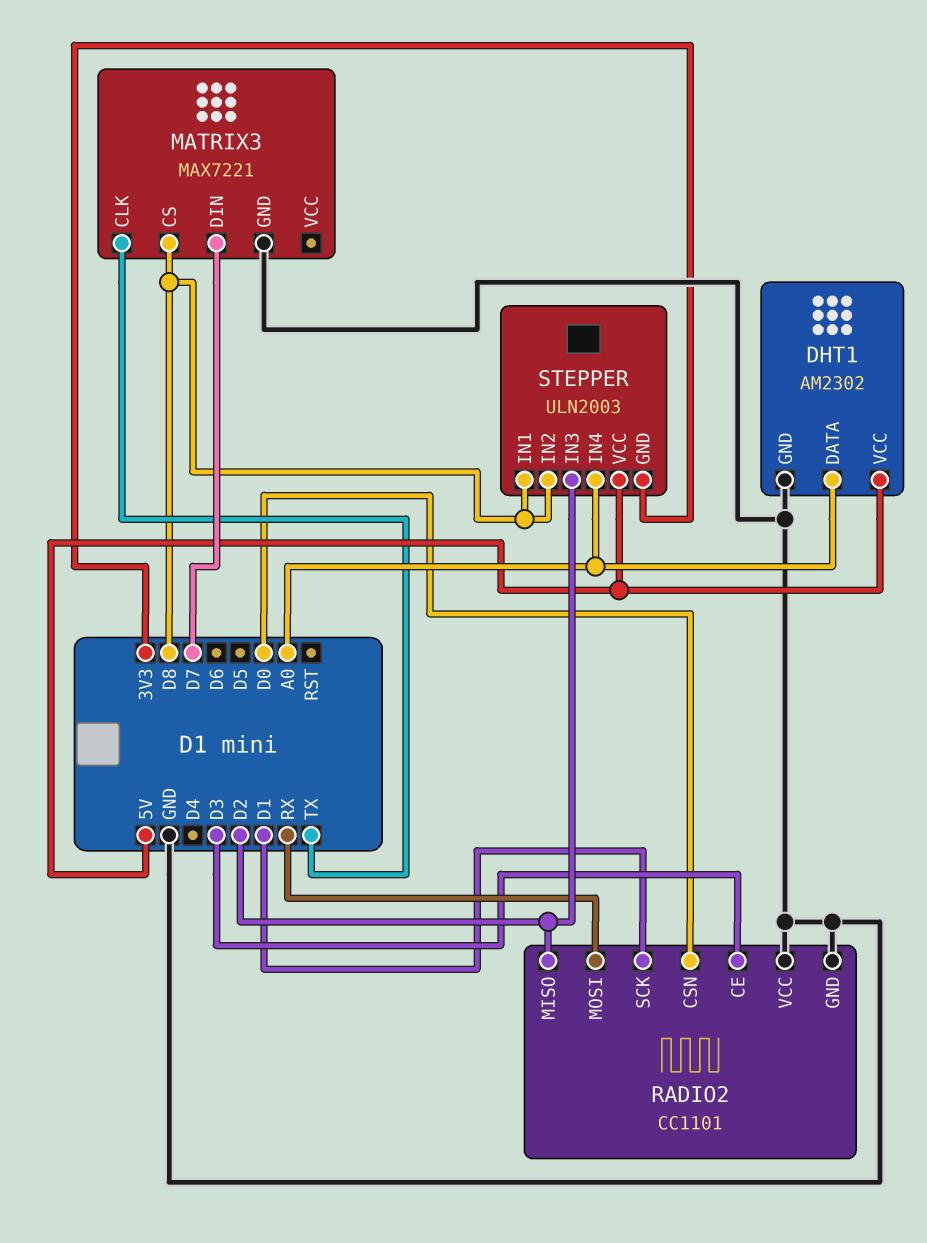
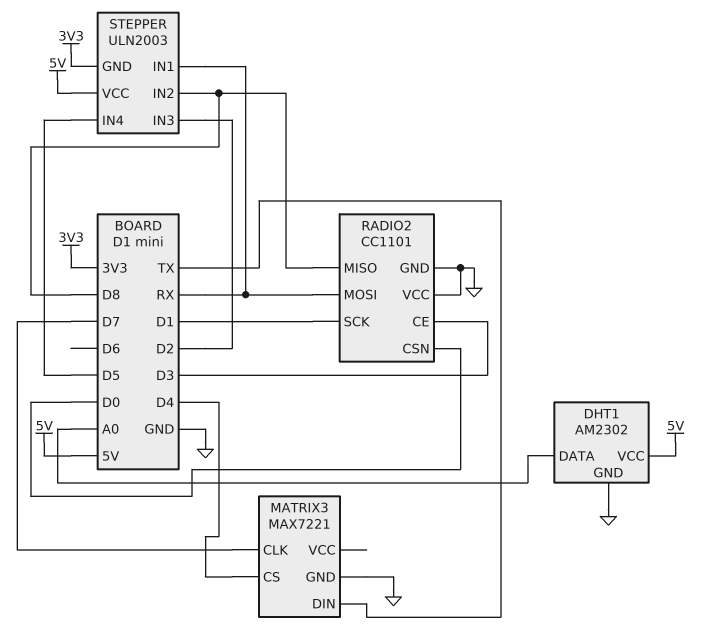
MATRIX3 pin CLK: TX -> D7
MATRIX3 pin CS: D8 -> D4
MATRIX3 pin DIN: D7 -> TX
RADIO2 pin MISO: D2 -> D8
STEPPER pin IN1: D8 -> RX
STEPPER pin IN4: A0 -> D5

